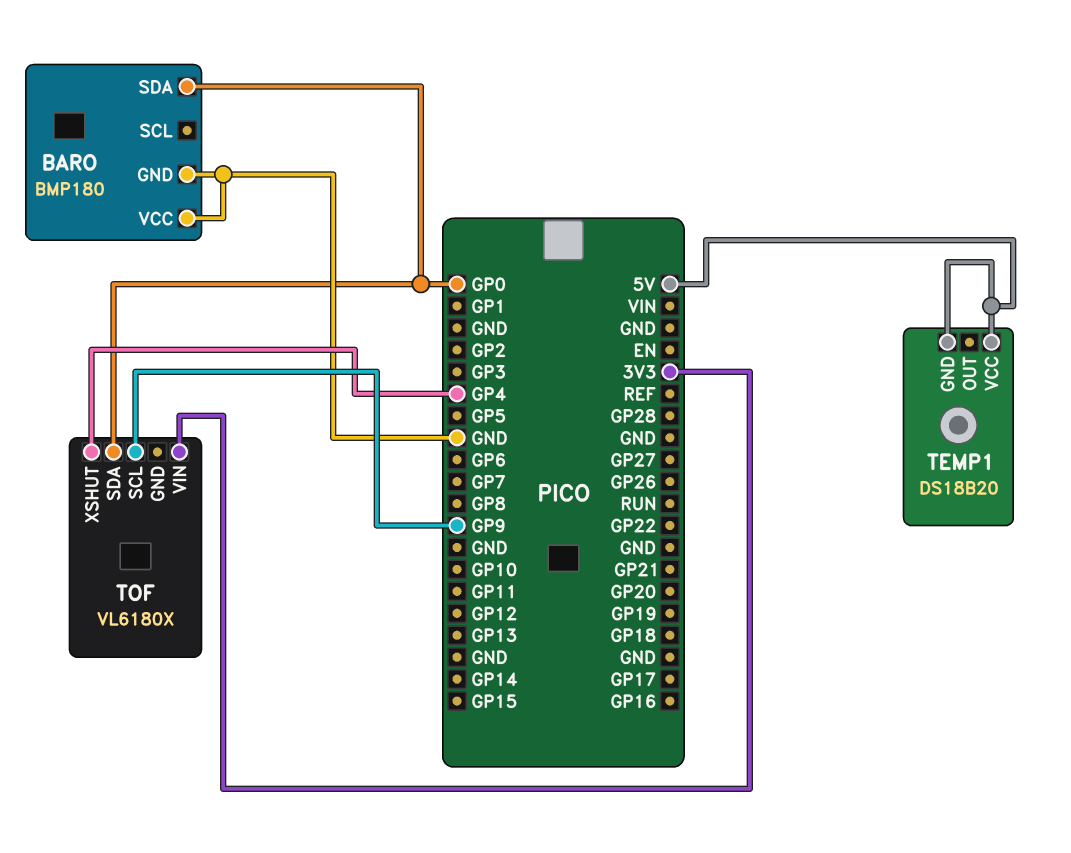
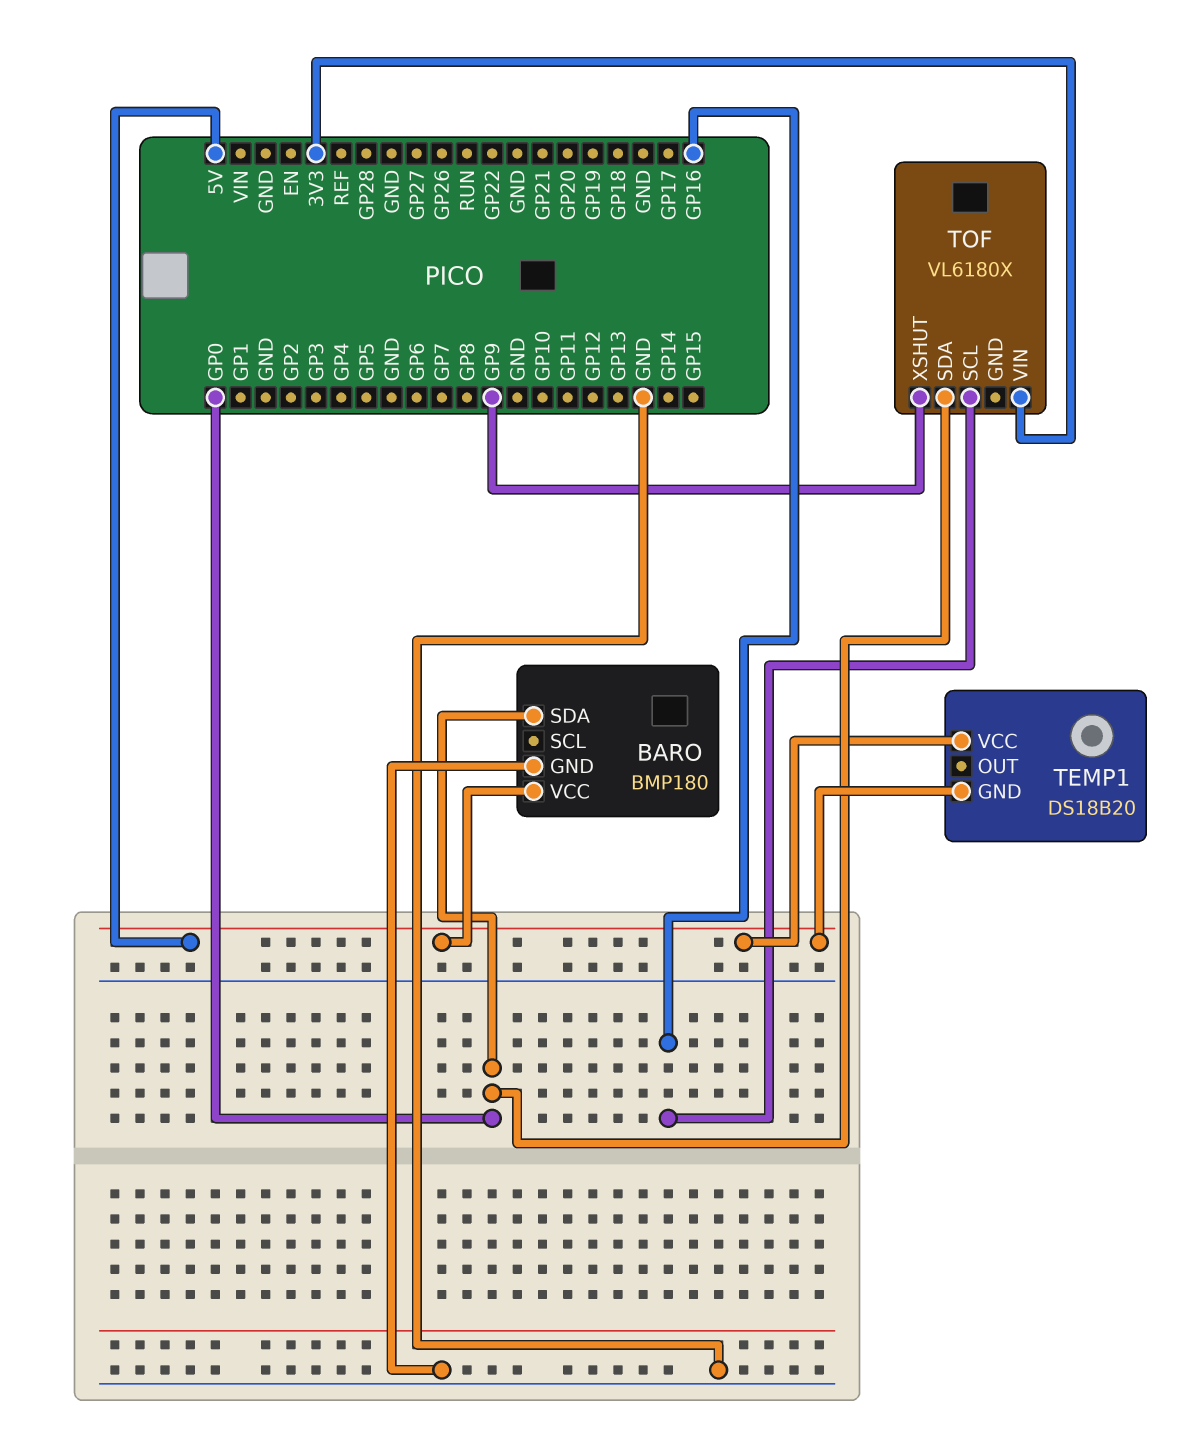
BARO pin VCC: GND -> 5V
TOF pin SCL: GP9 -> GP16
TOF pin XSHUT: GP4 -> GP9

